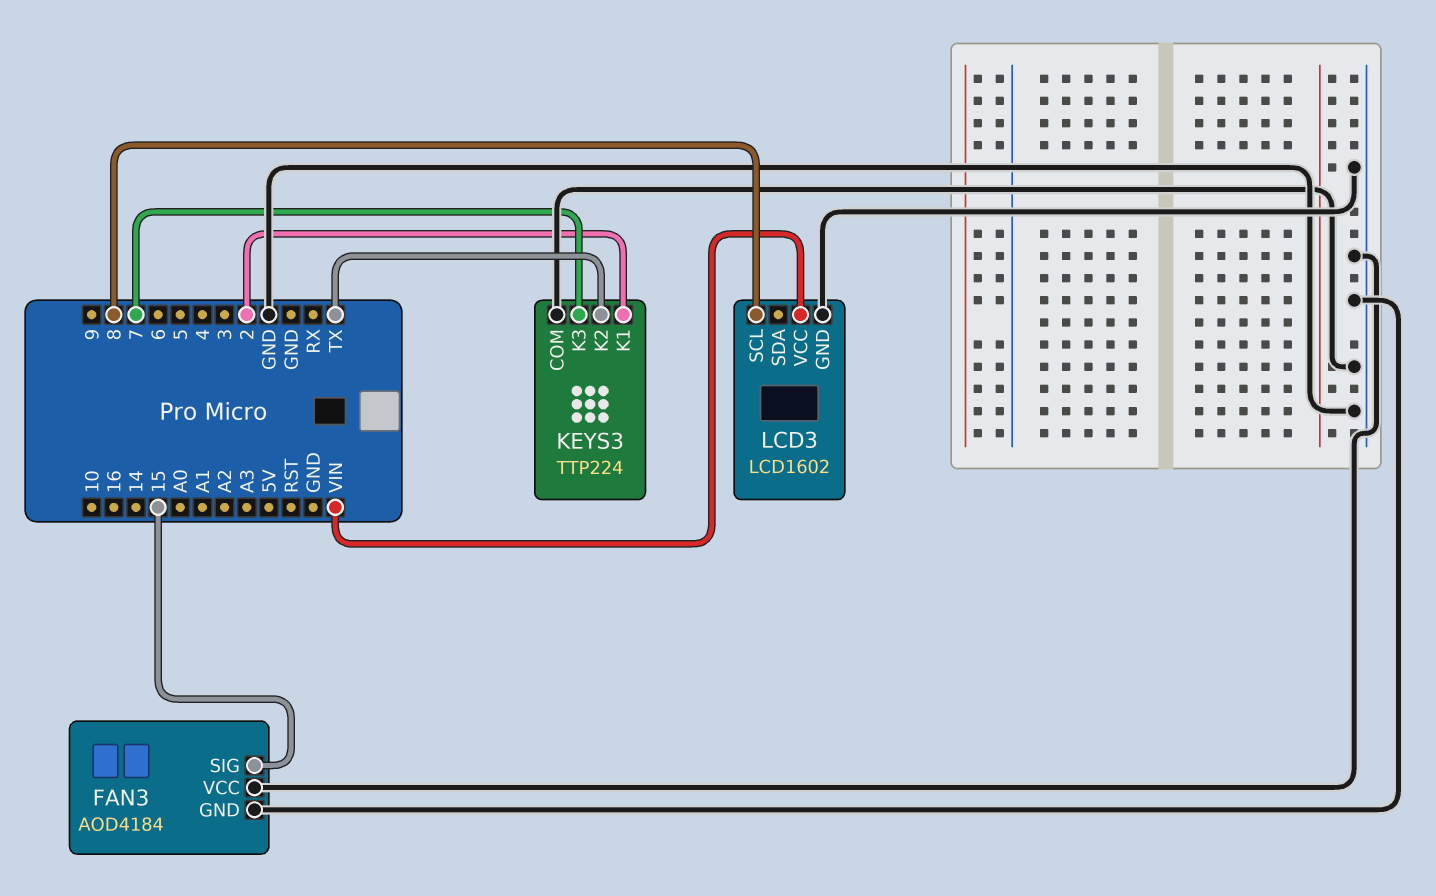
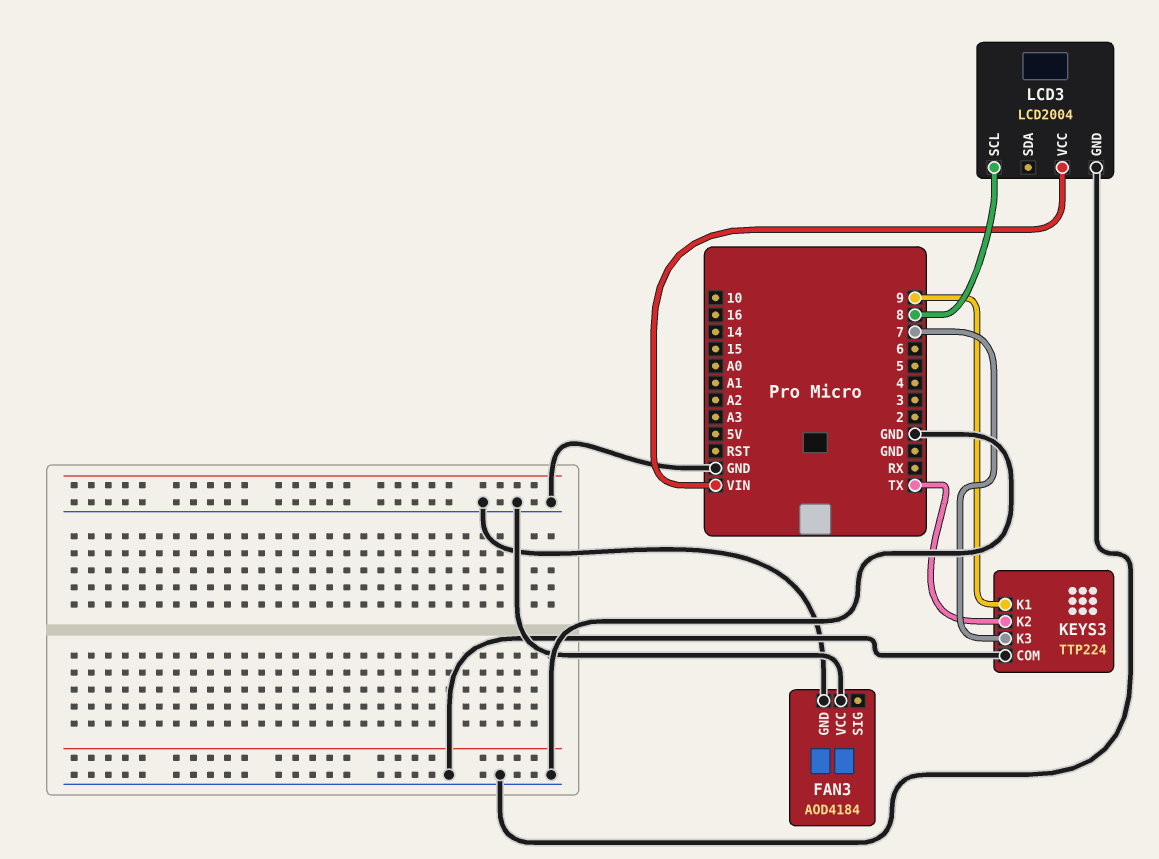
FAN3 pin SIG: 15 -> none
KEYS3 pin K1: 2 -> 9
LCD3: LCD1602 -> LCD2004

